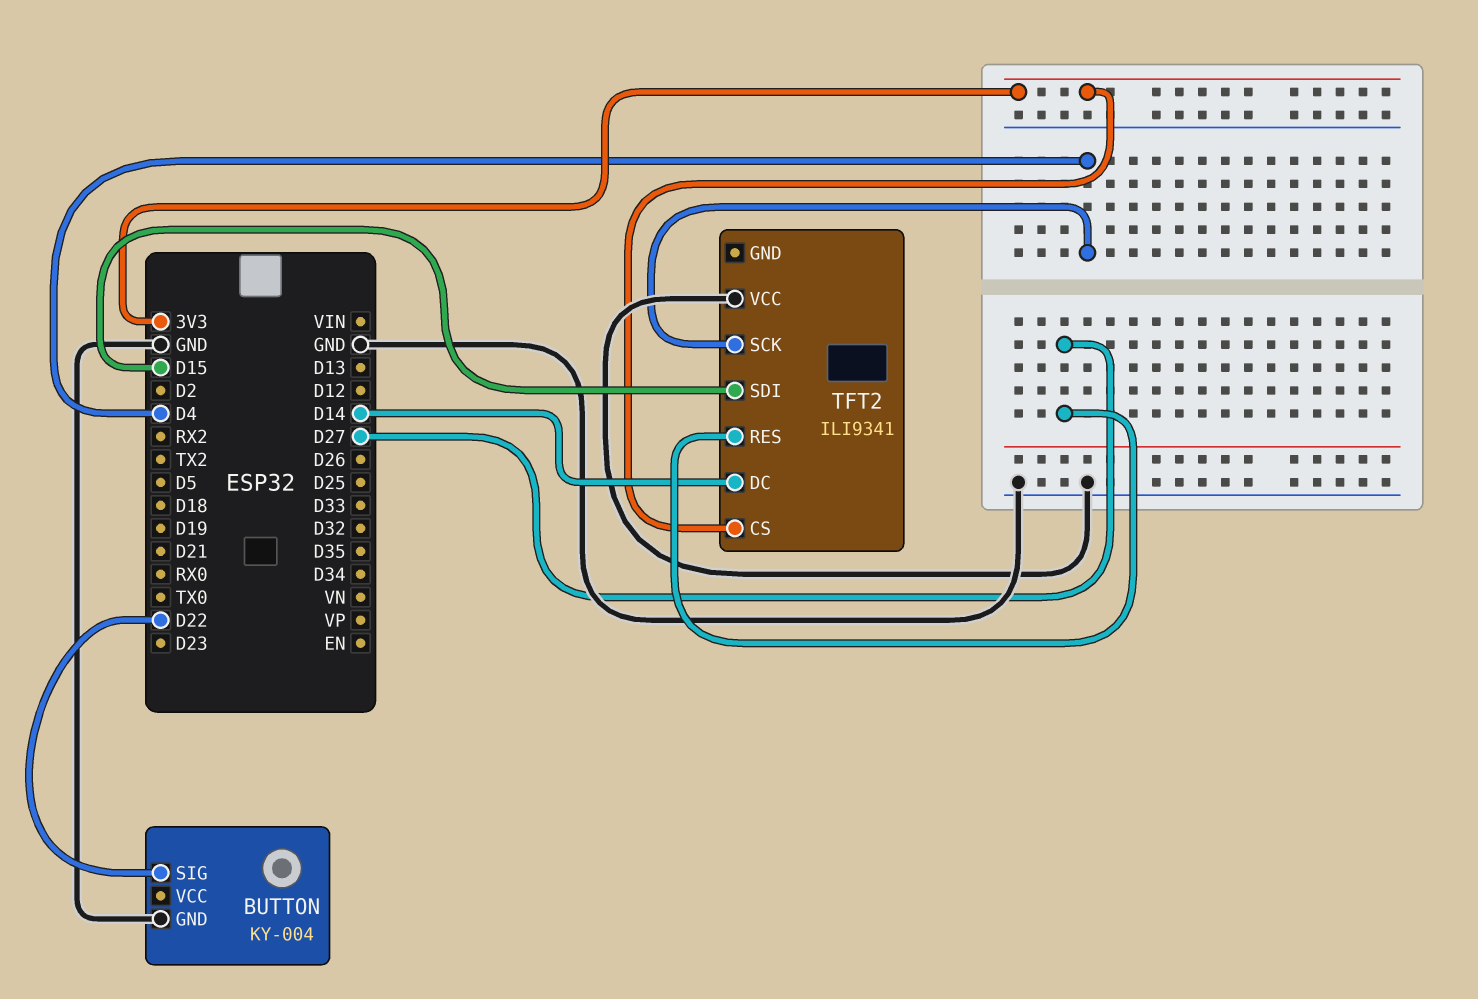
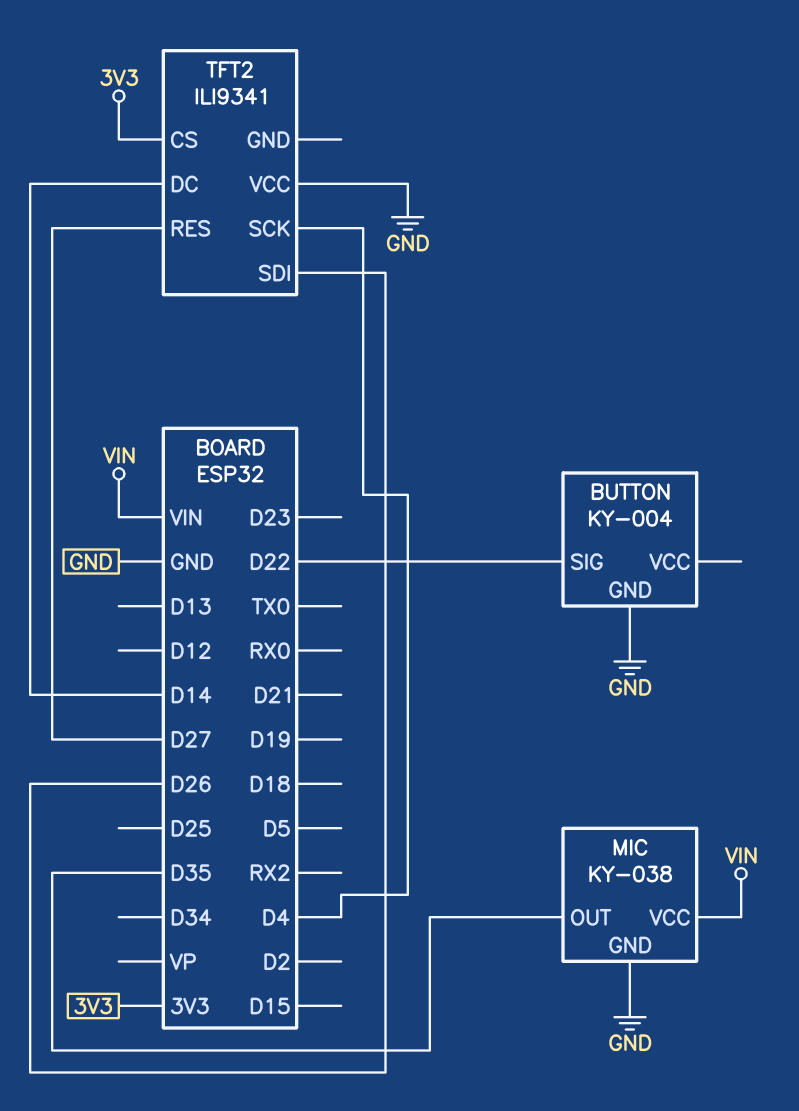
MIC: none -> KY-038
MIC pin GND: none -> GND
MIC pin OUT: none -> D35
MIC pin VCC: none -> VIN
TFT2 pin SDI: D15 -> D26

